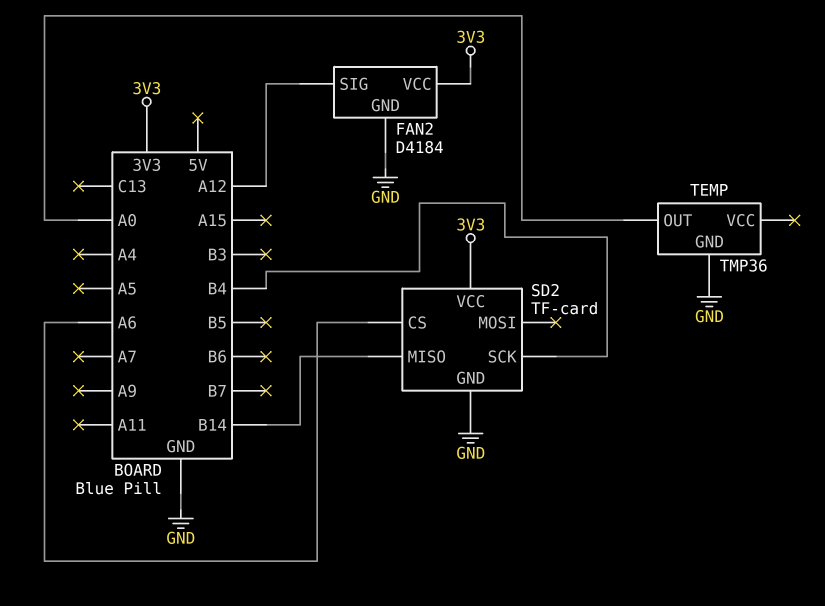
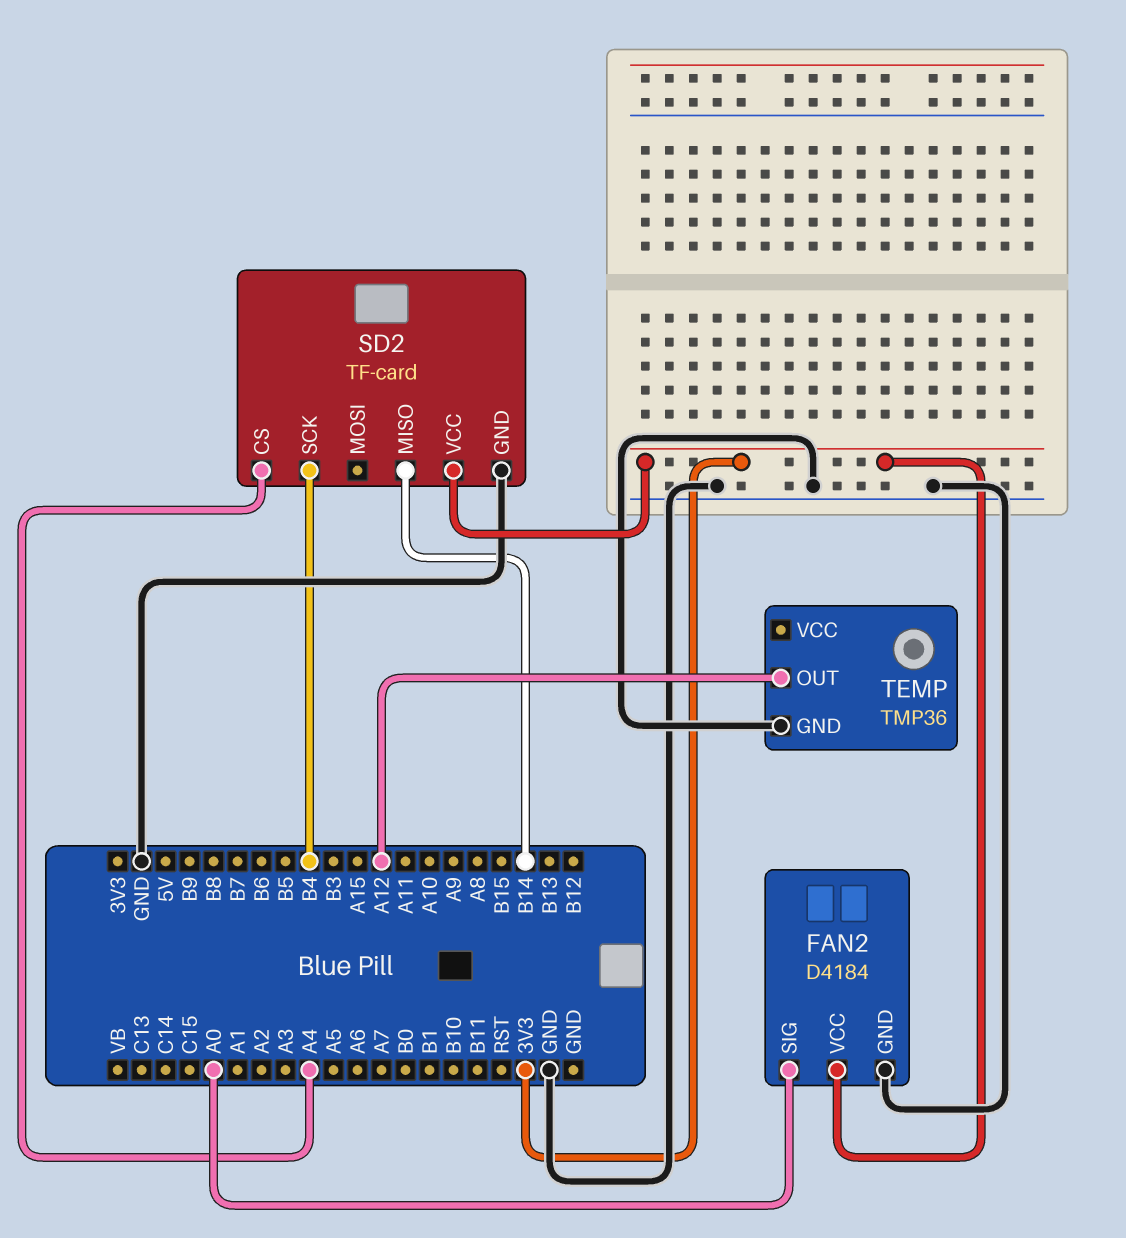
FAN2 pin SIG: A12 -> A0
SD2 pin CS: A6 -> A4
TEMP pin OUT: A0 -> A12

